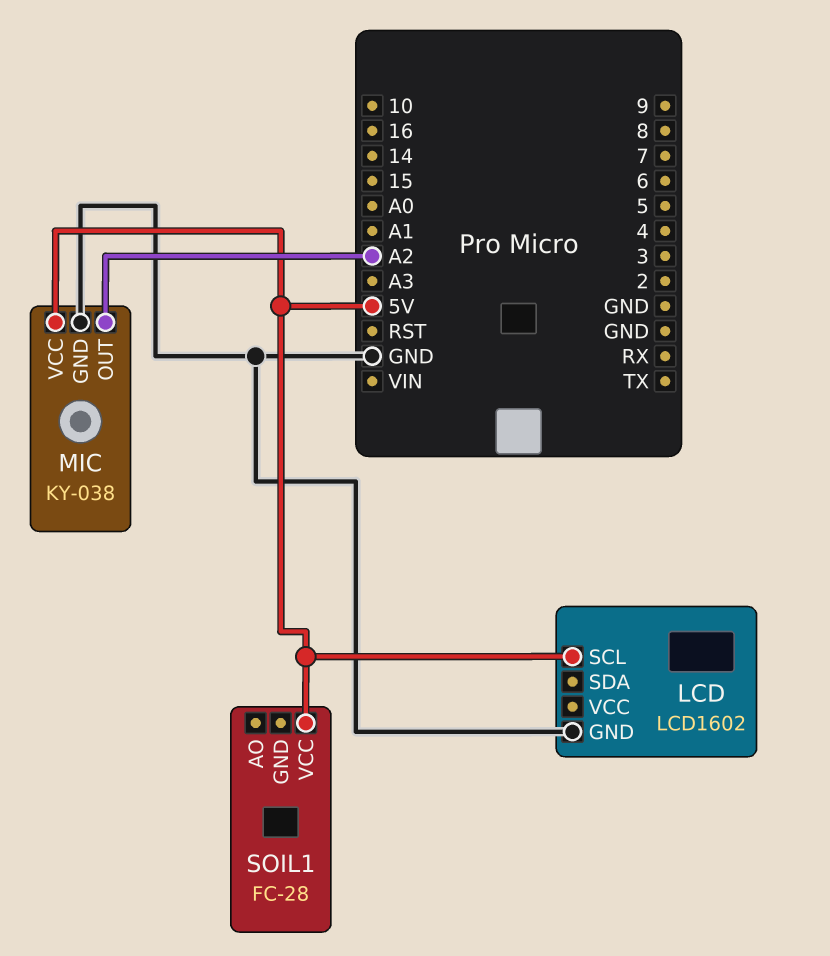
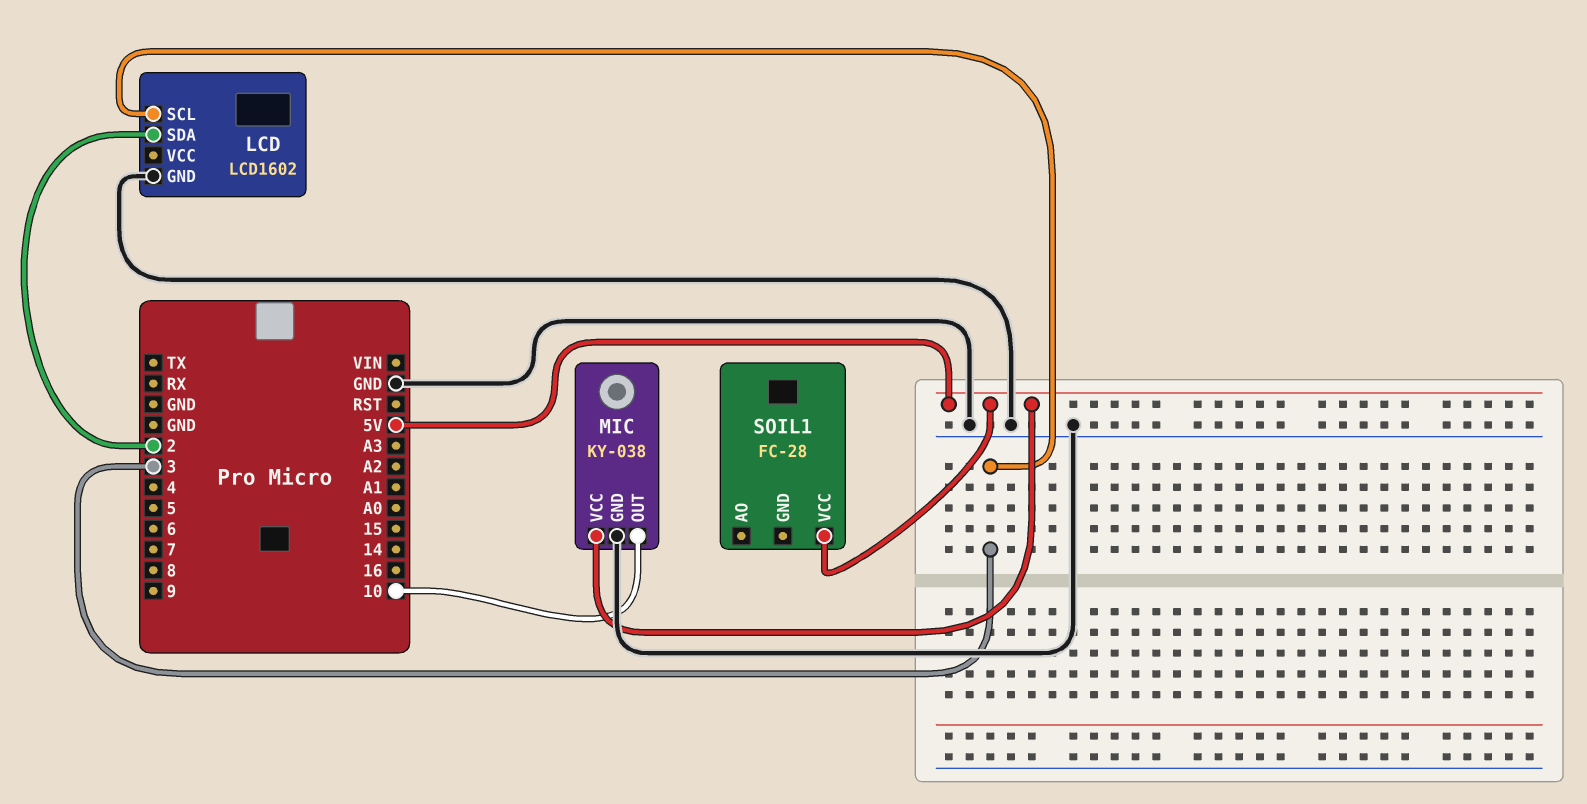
LCD pin SCL: 5V -> 3
LCD pin SDA: none -> 2
MIC pin OUT: A2 -> 10

